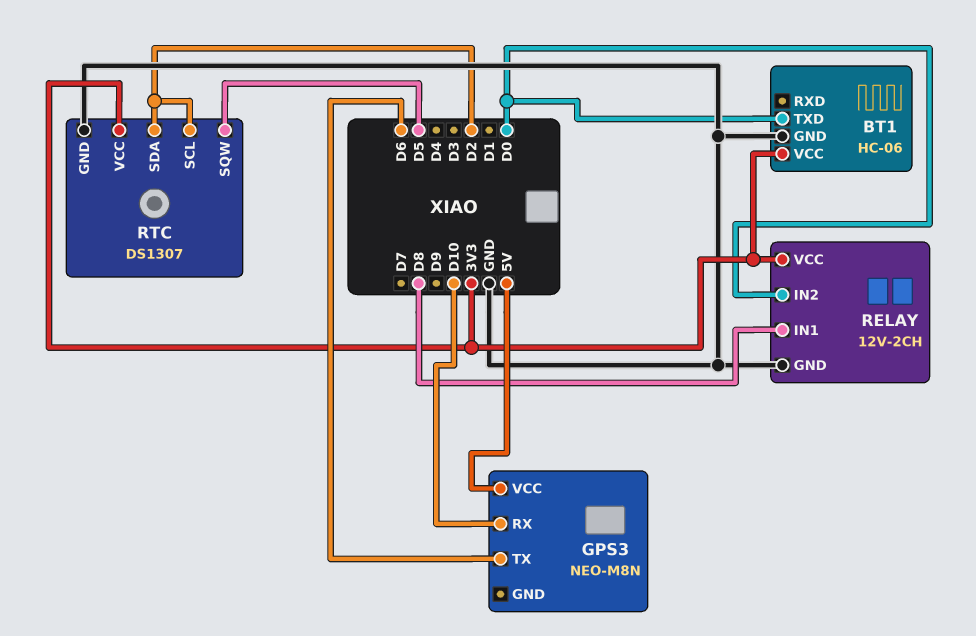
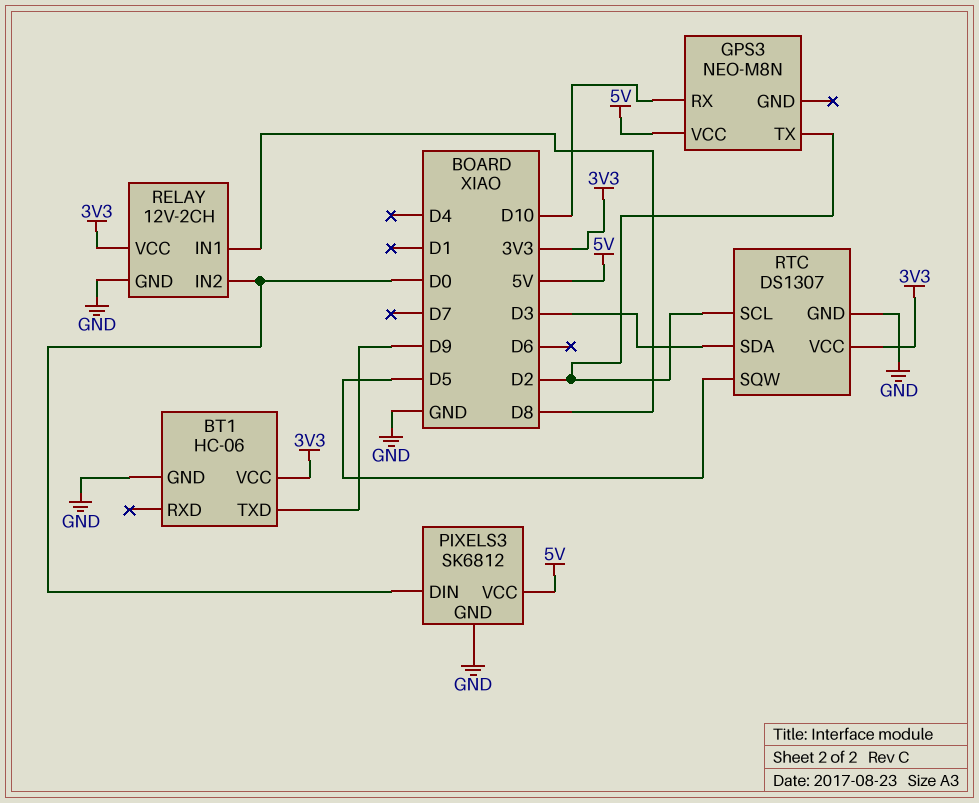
BT1 pin TXD: D0 -> D9
GPS3 pin TX: D6 -> D2
PIXELS3: none -> SK6812
PIXELS3 pin DIN: none -> D0
PIXELS3 pin GND: none -> GND
PIXELS3 pin VCC: none -> 5V
RTC pin SDA: D2 -> D3

